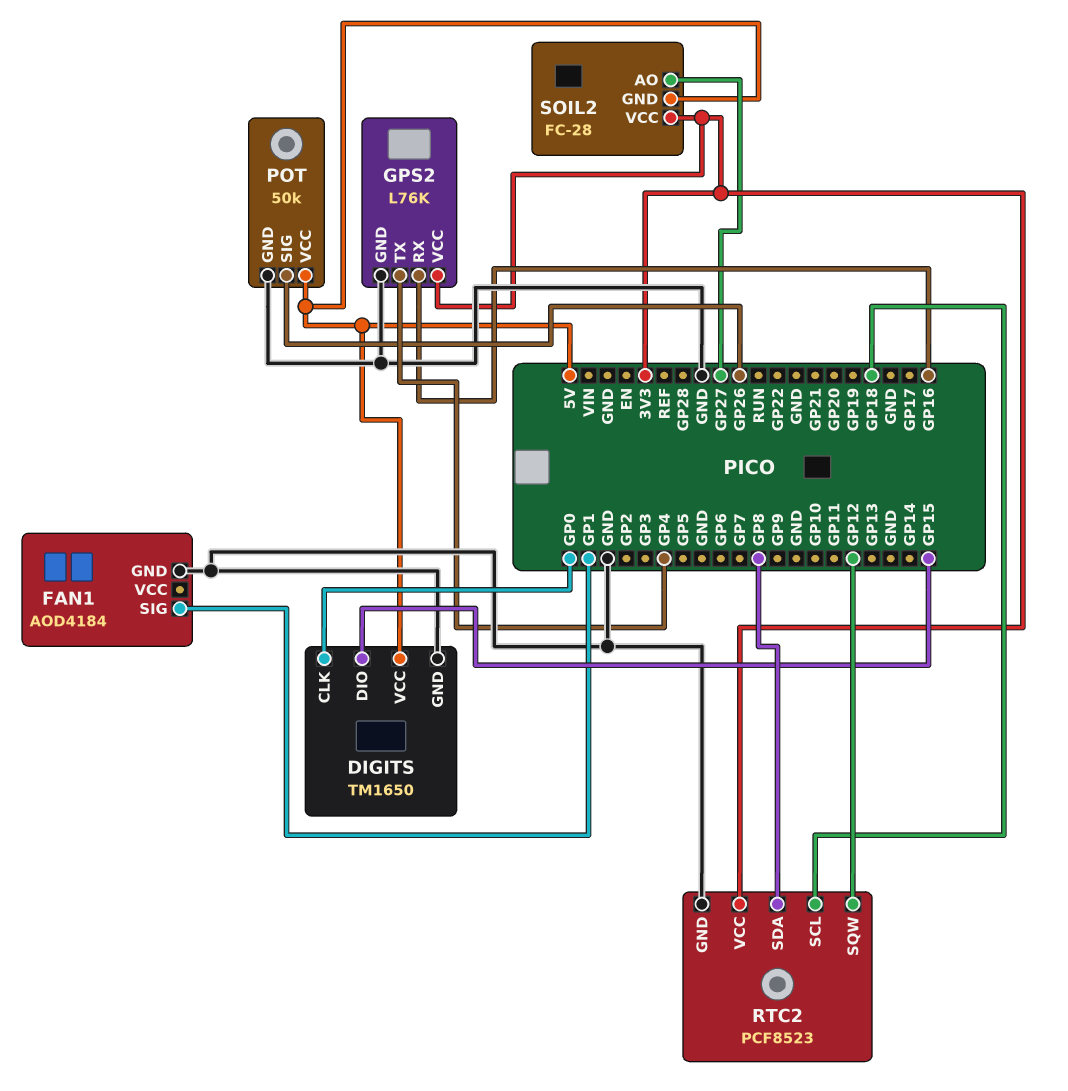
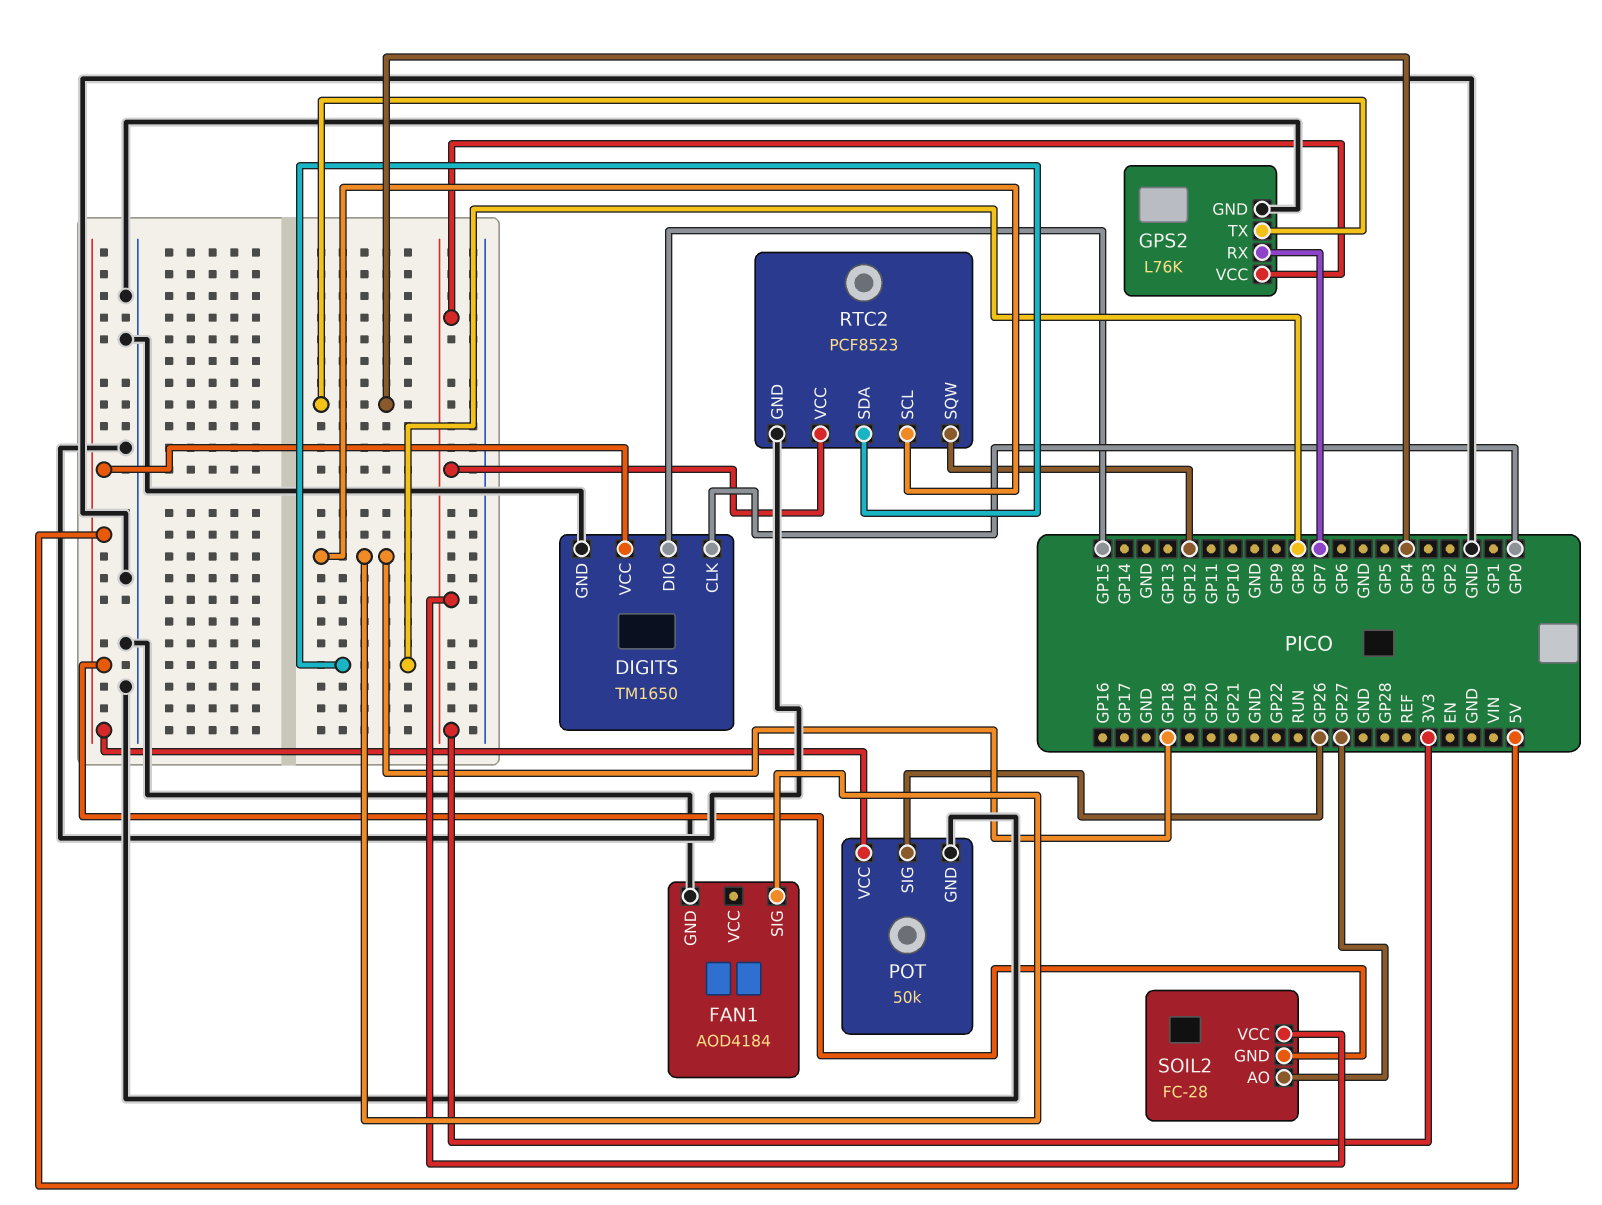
FAN1 pin SIG: GP1 -> GP18
GPS2 pin RX: GP16 -> GP7

